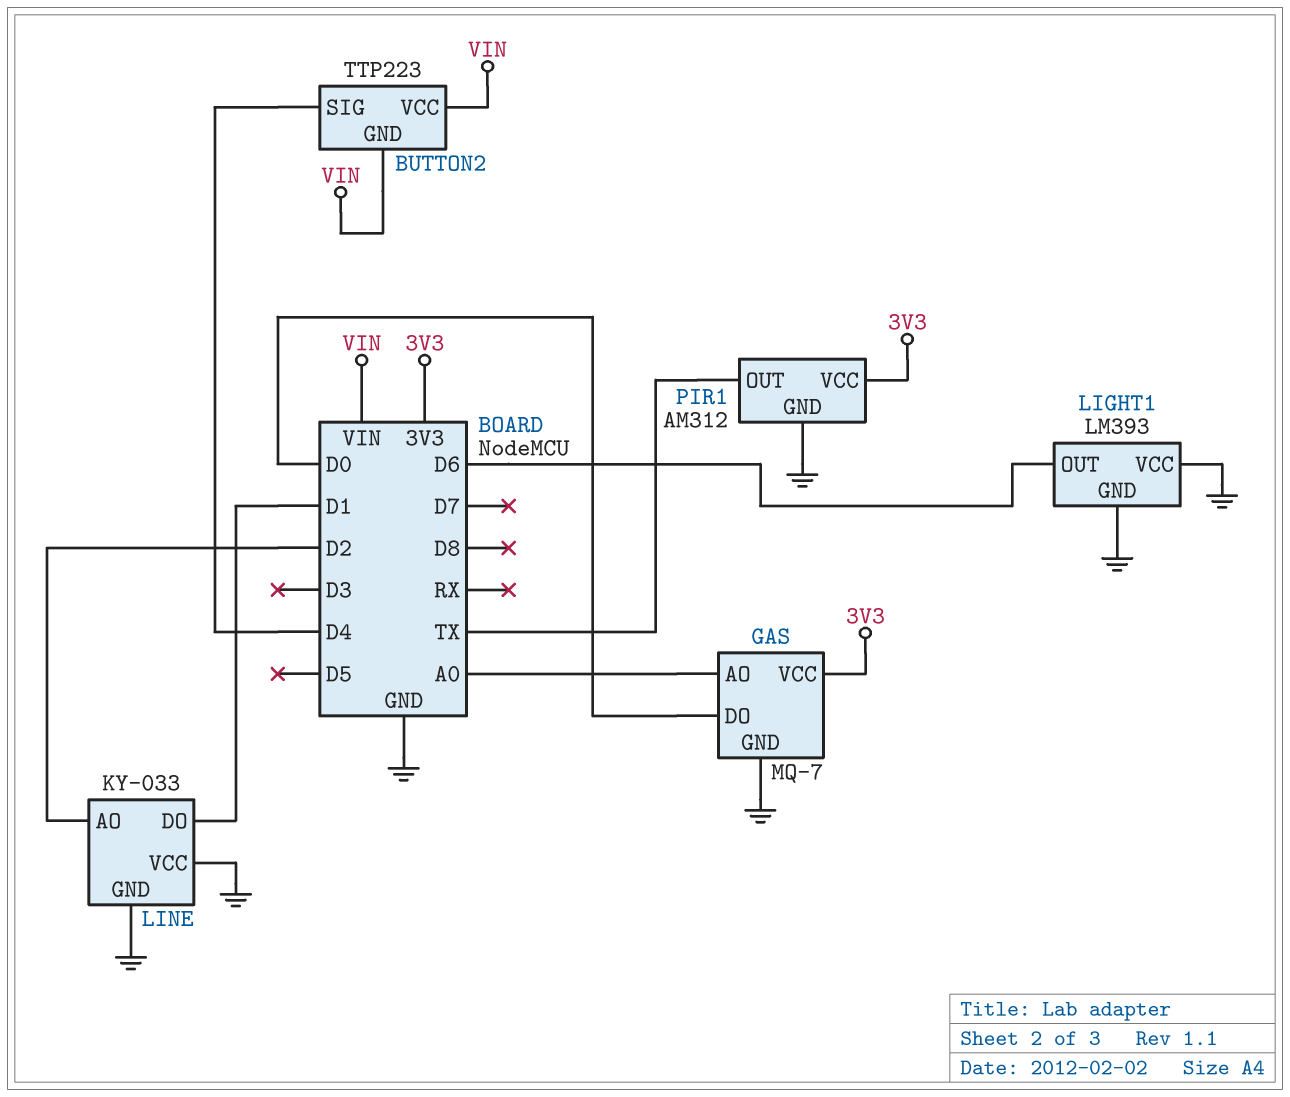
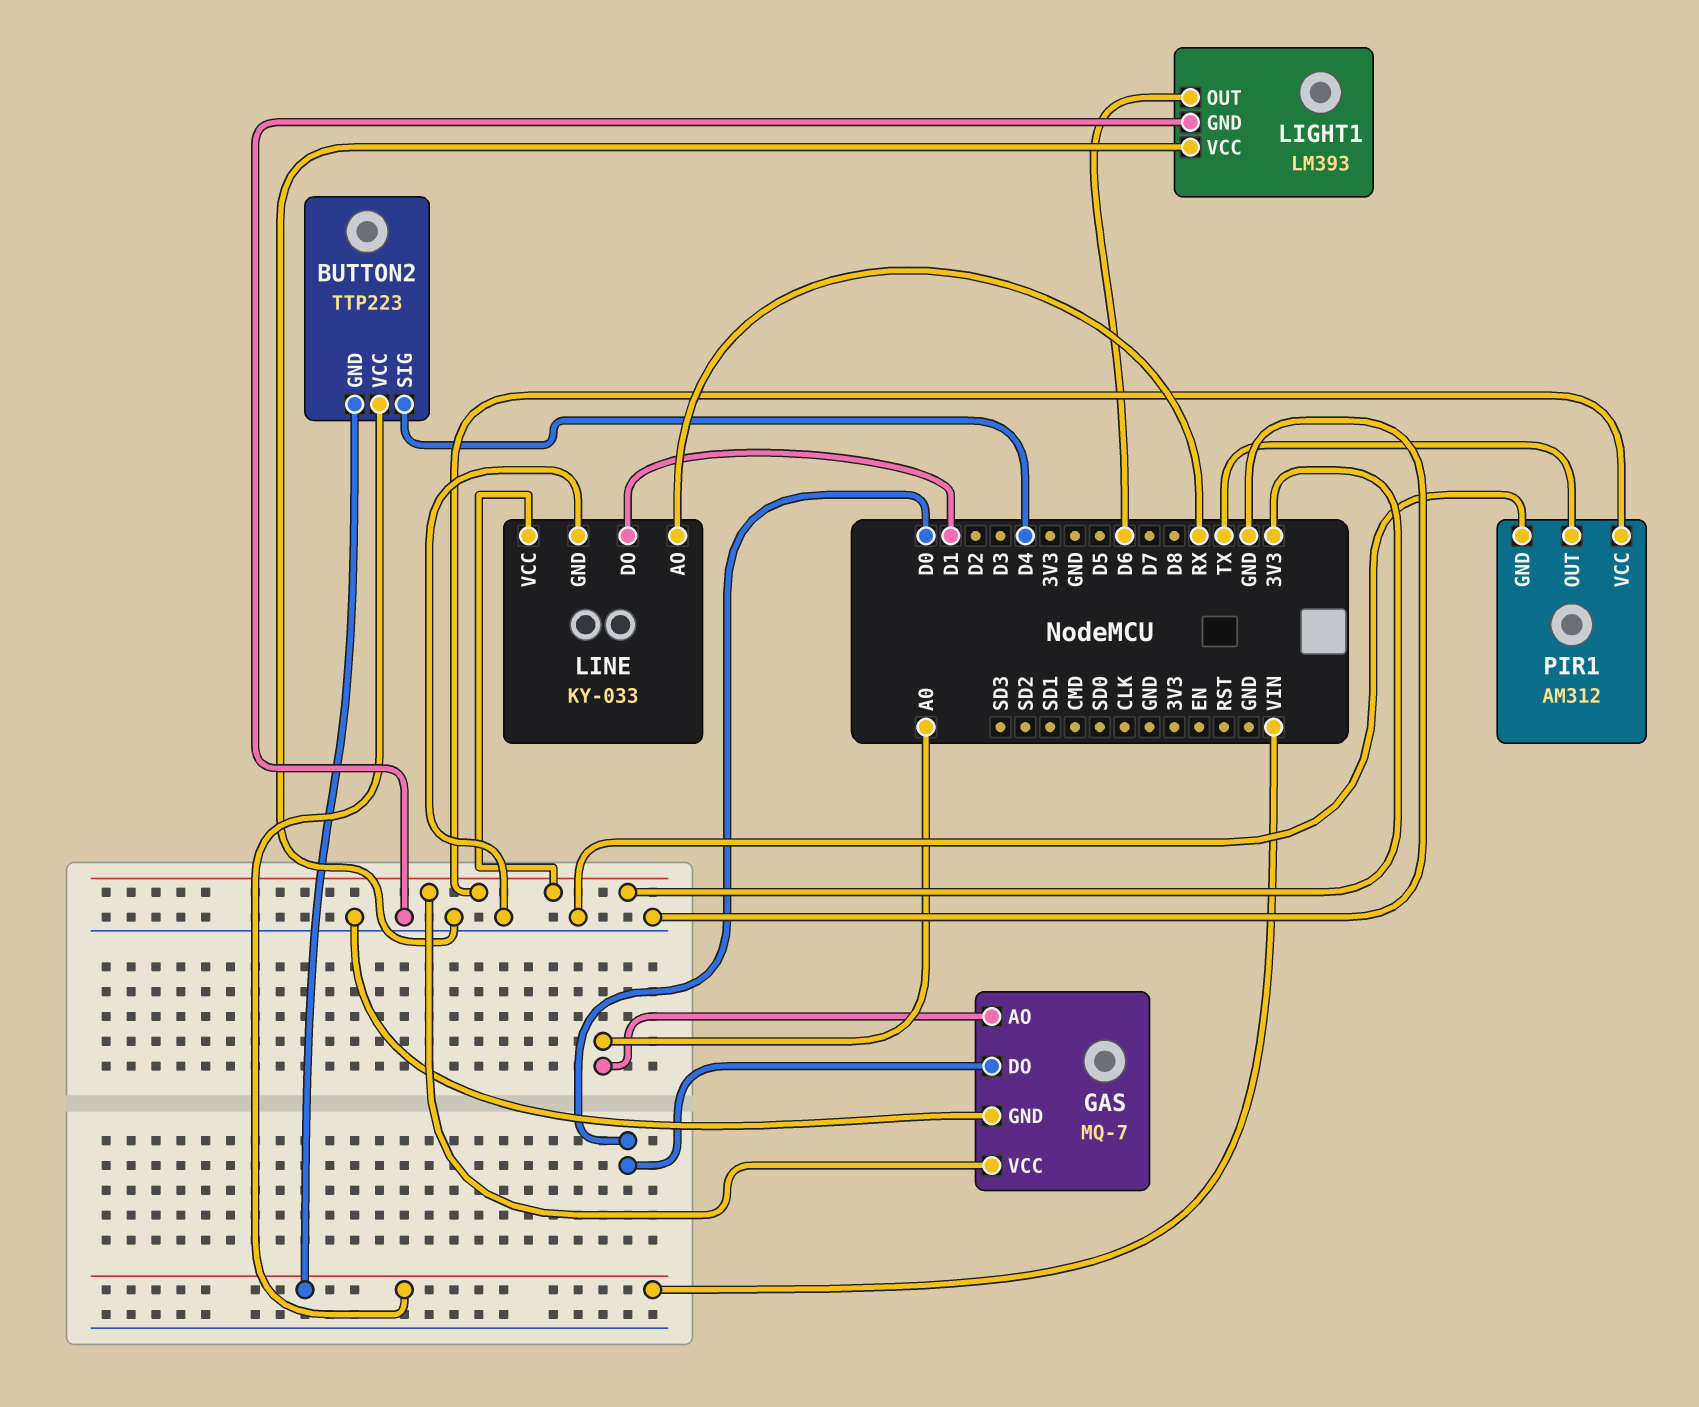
LINE pin AO: D2 -> RX
LINE pin VCC: GND -> 3V3

